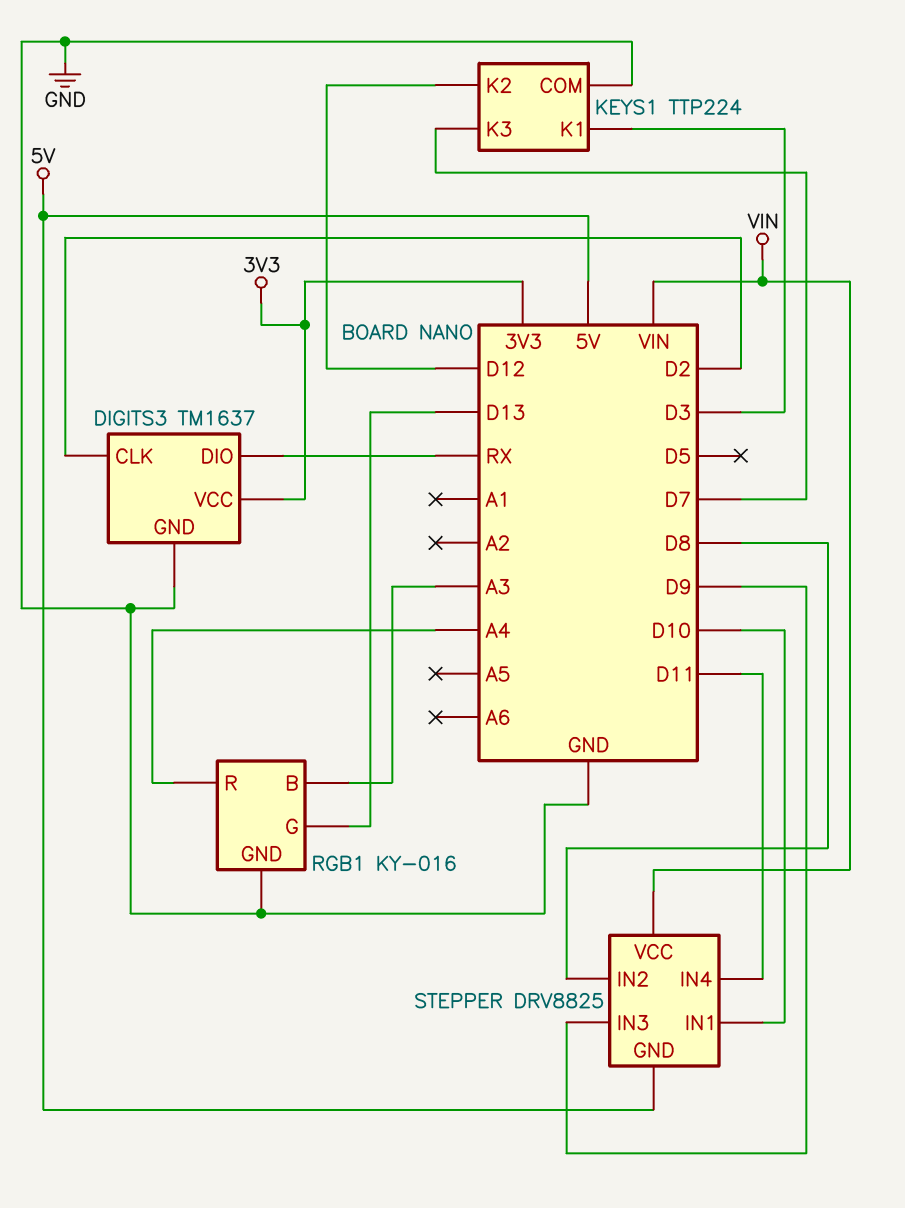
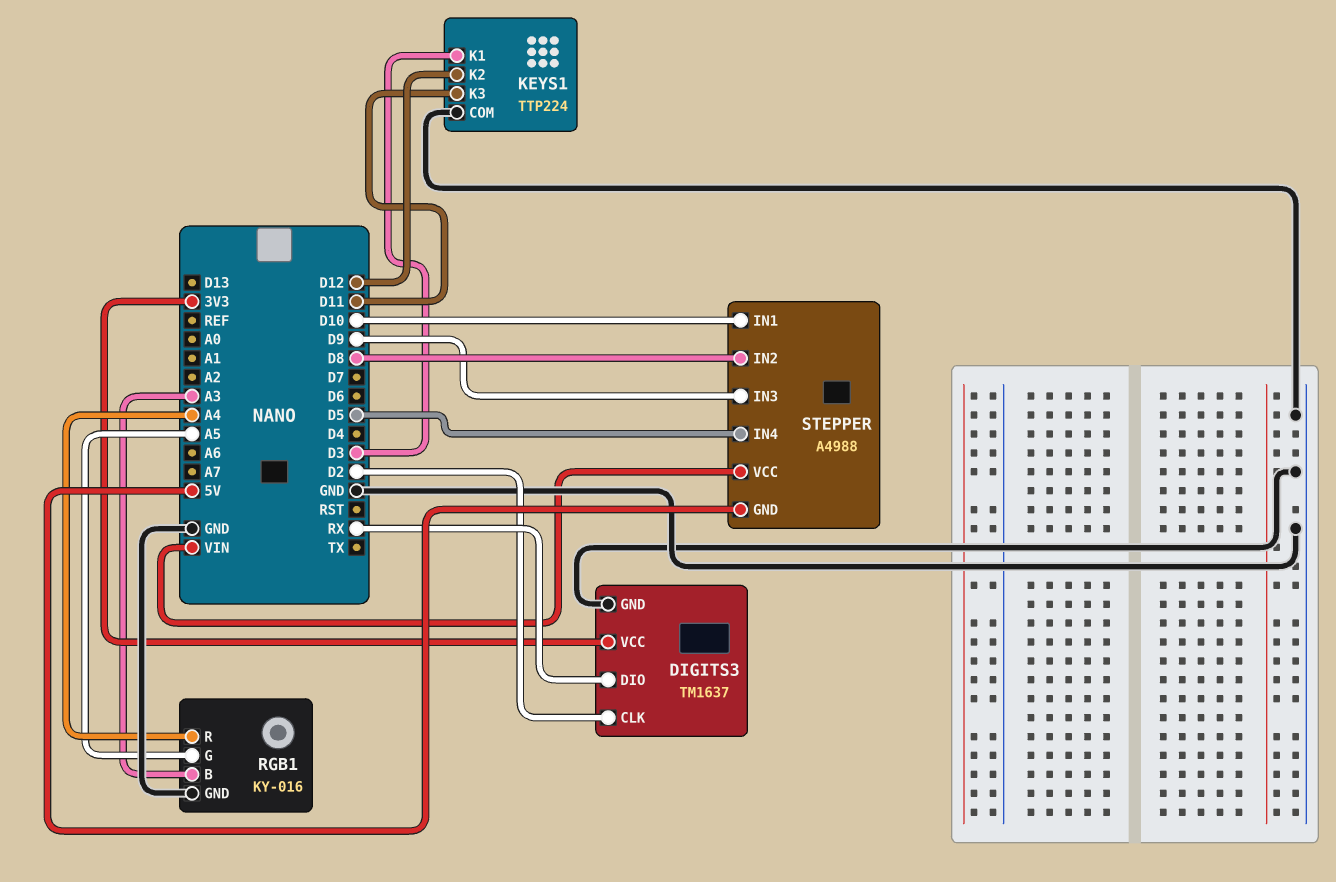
KEYS1 pin K3: D7 -> D11
RGB1 pin G: D13 -> A5
STEPPER: DRV8825 -> A4988
STEPPER pin IN4: D11 -> D5

